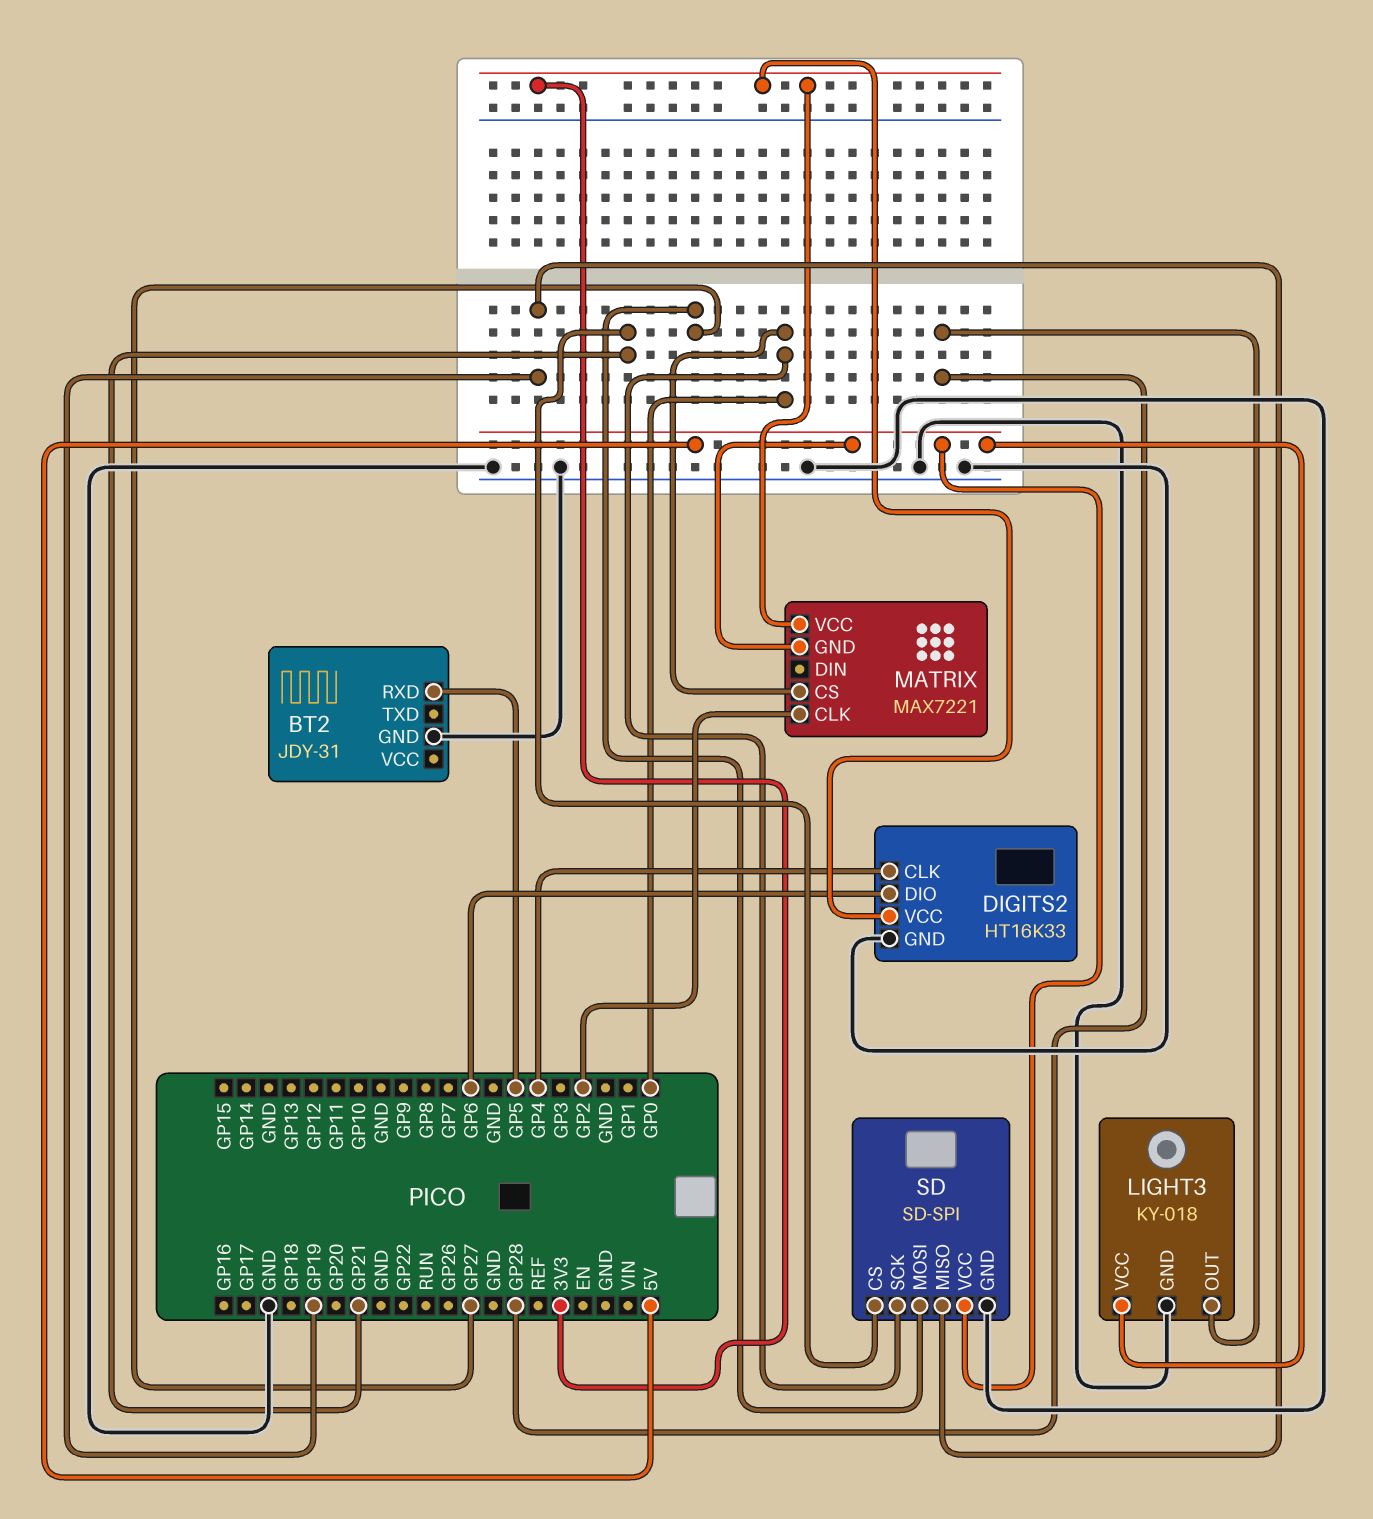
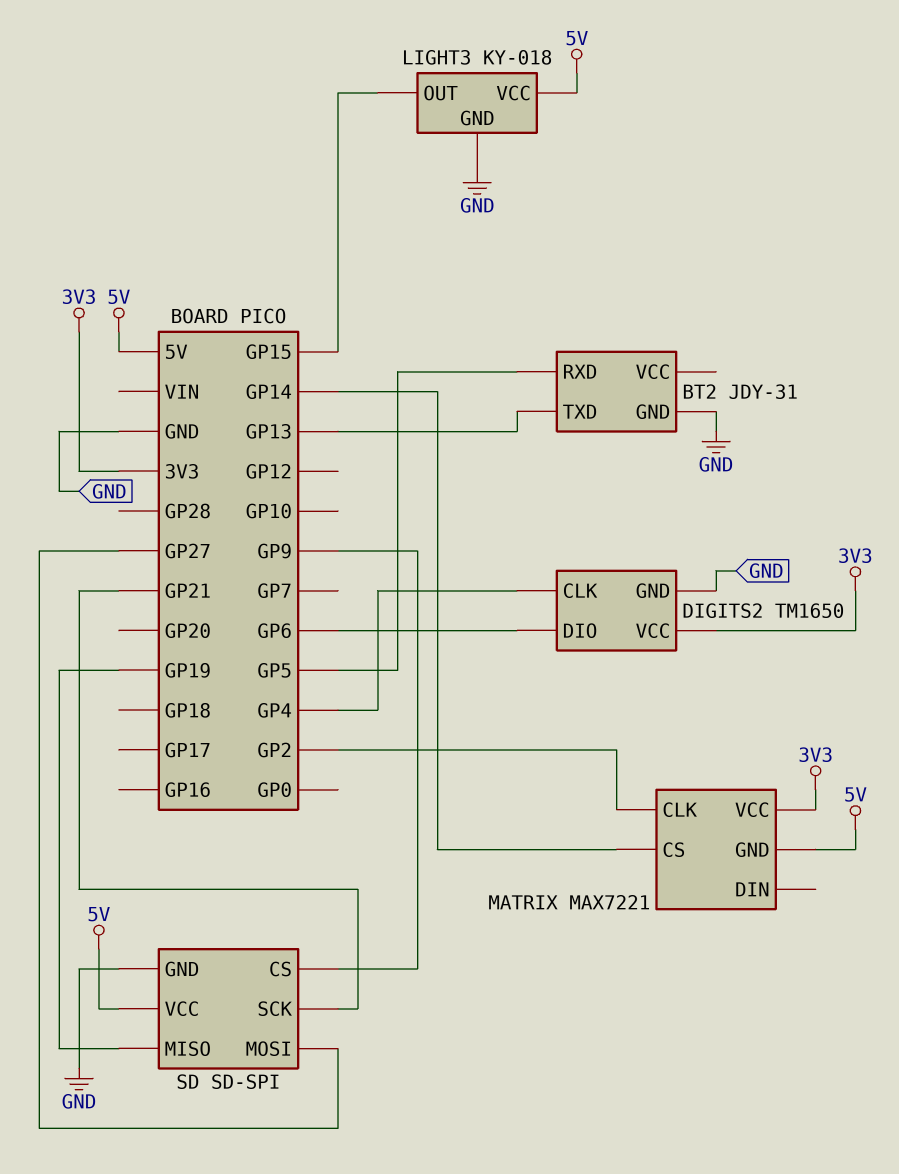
BT2 pin TXD: none -> GP13
DIGITS2: HT16K33 -> TM1650
LIGHT3 pin OUT: GP28 -> GP15
MATRIX pin CS: GP0 -> GP14
SD pin CS: GP21 -> GP9
SD pin SCK: GP0 -> GP21

